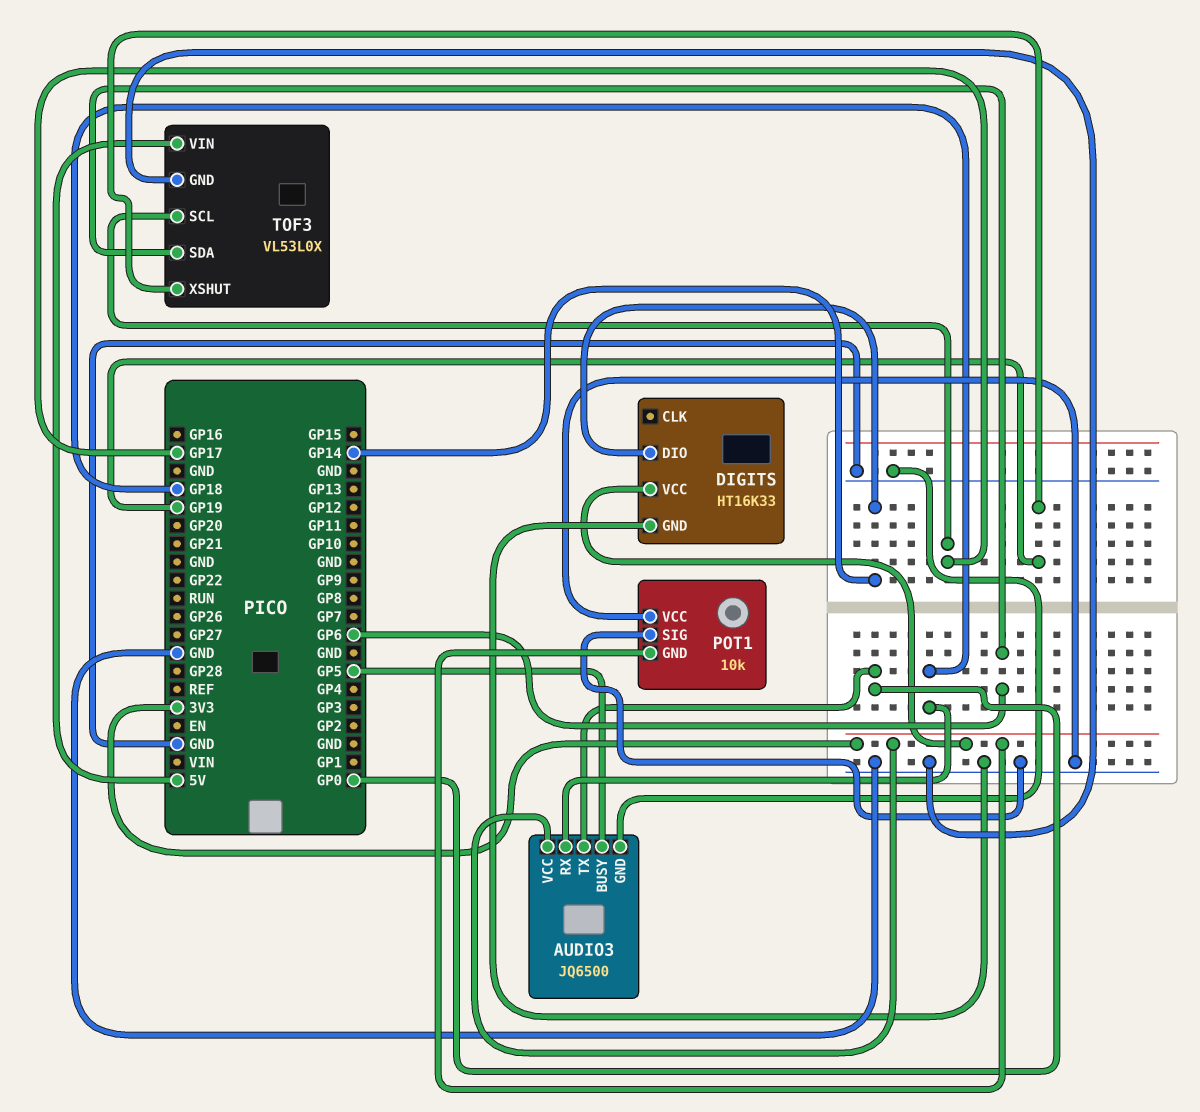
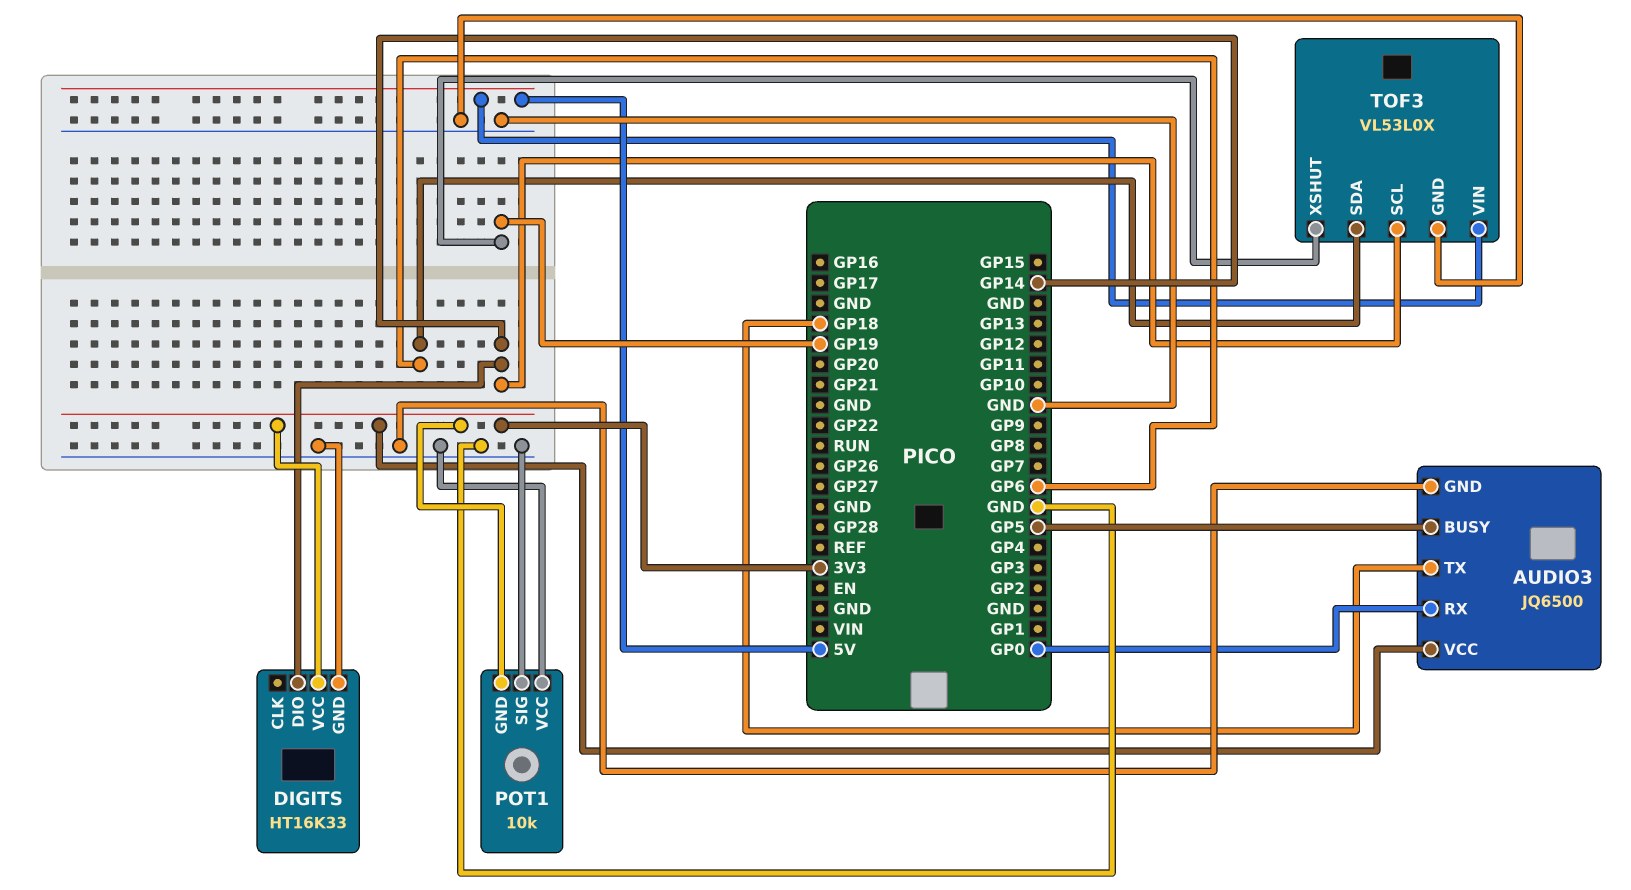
AUDIO3 pin RX: GP18 -> GP0
AUDIO3 pin TX: GP0 -> GP18
TOF3 pin SCL: GP17 -> GP14

